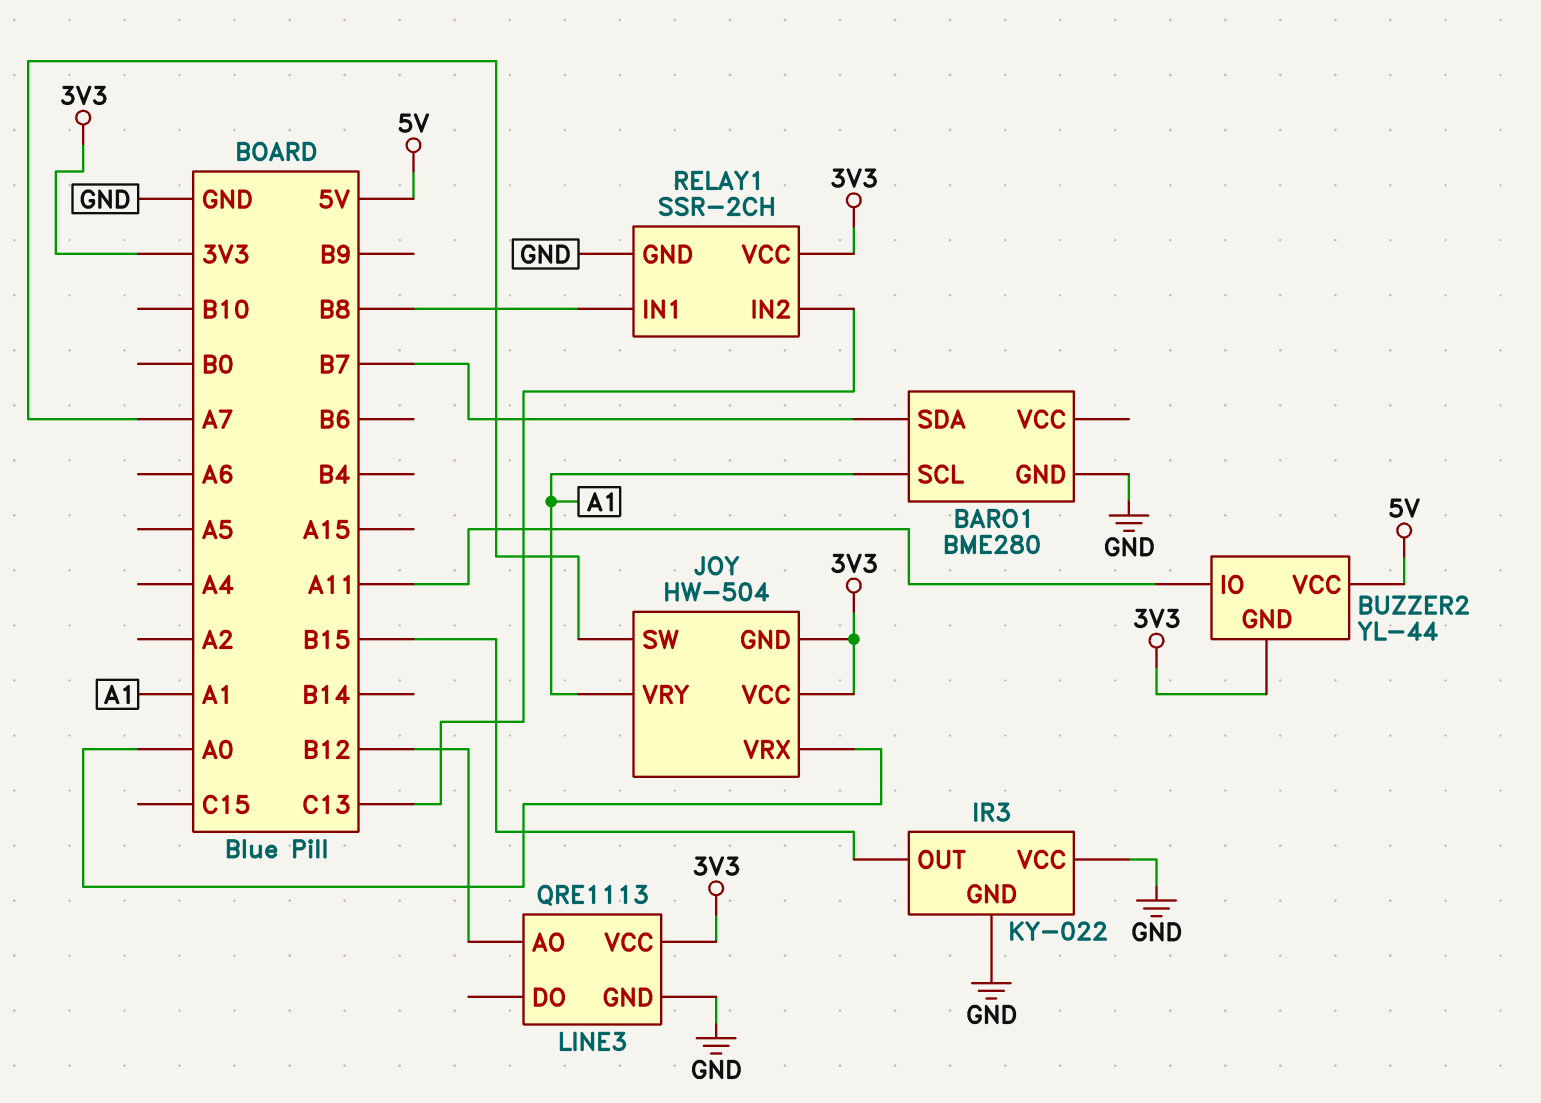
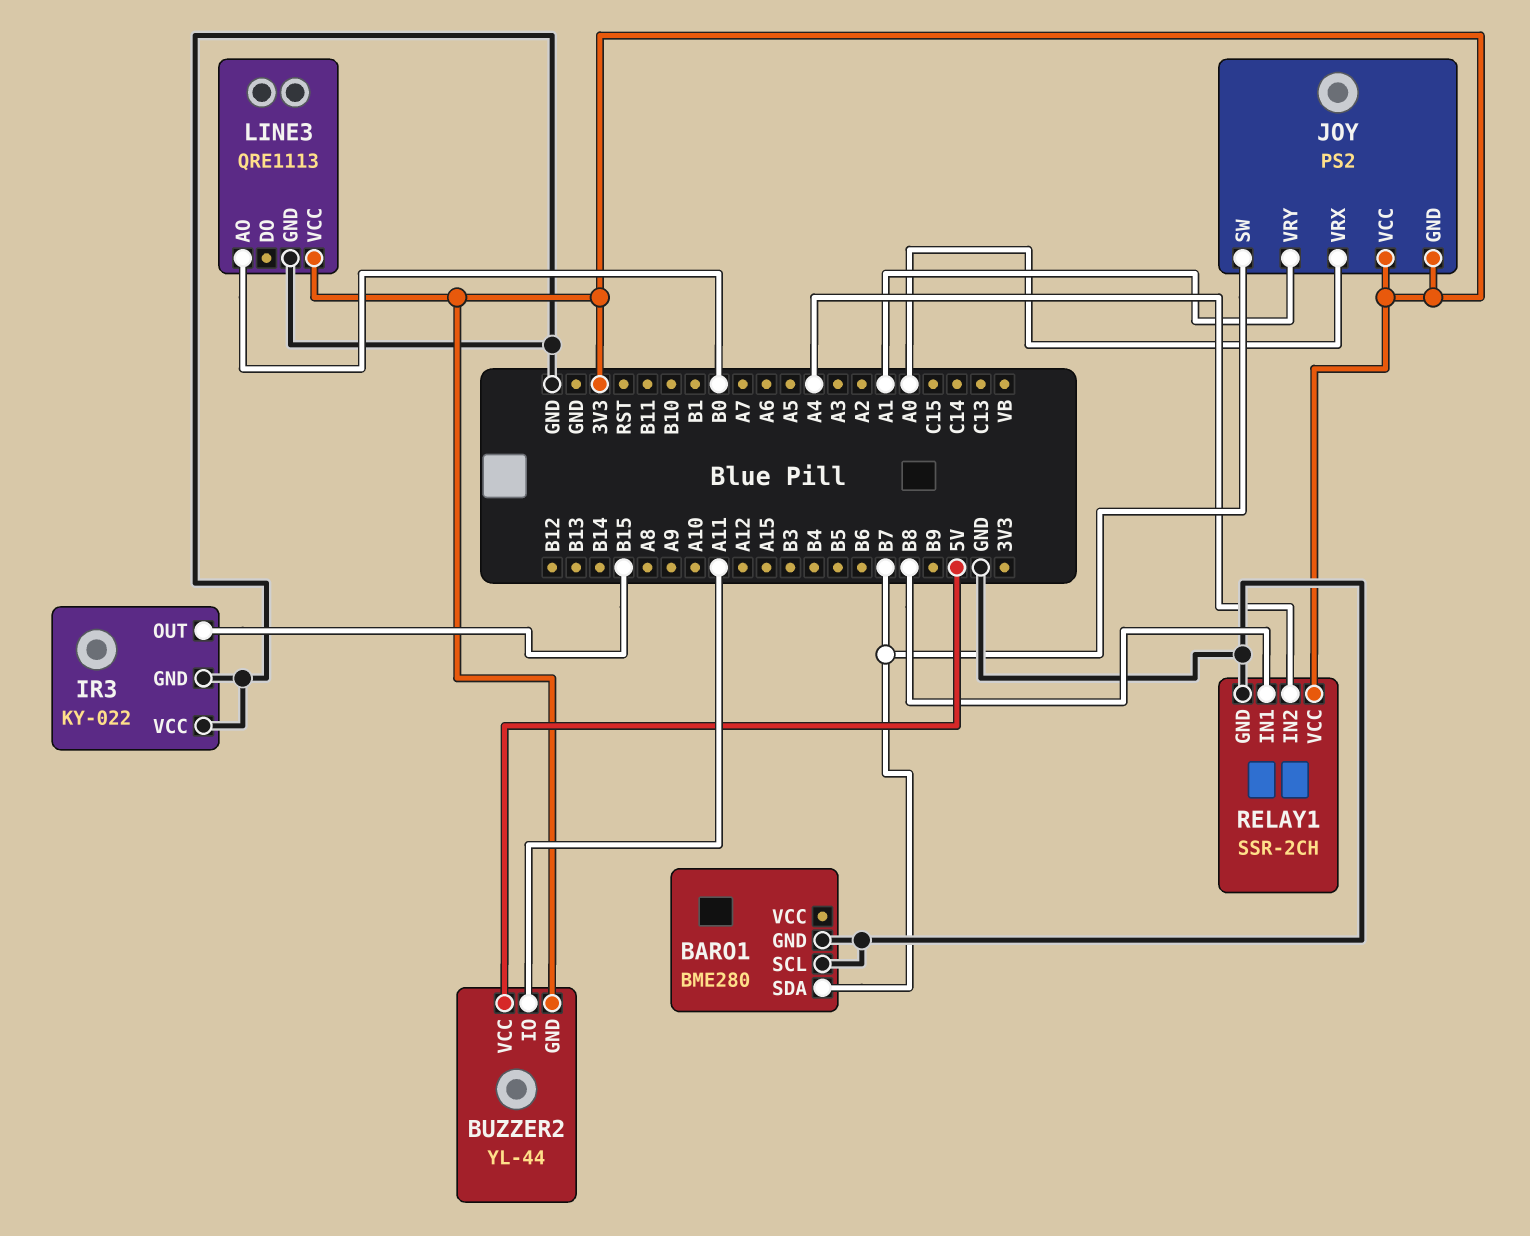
BARO1 pin SCL: A1 -> GND
JOY: HW-504 -> PS2
JOY pin SW: A7 -> B7
LINE3 pin AO: B12 -> B0
RELAY1 pin IN2: C13 -> A4

